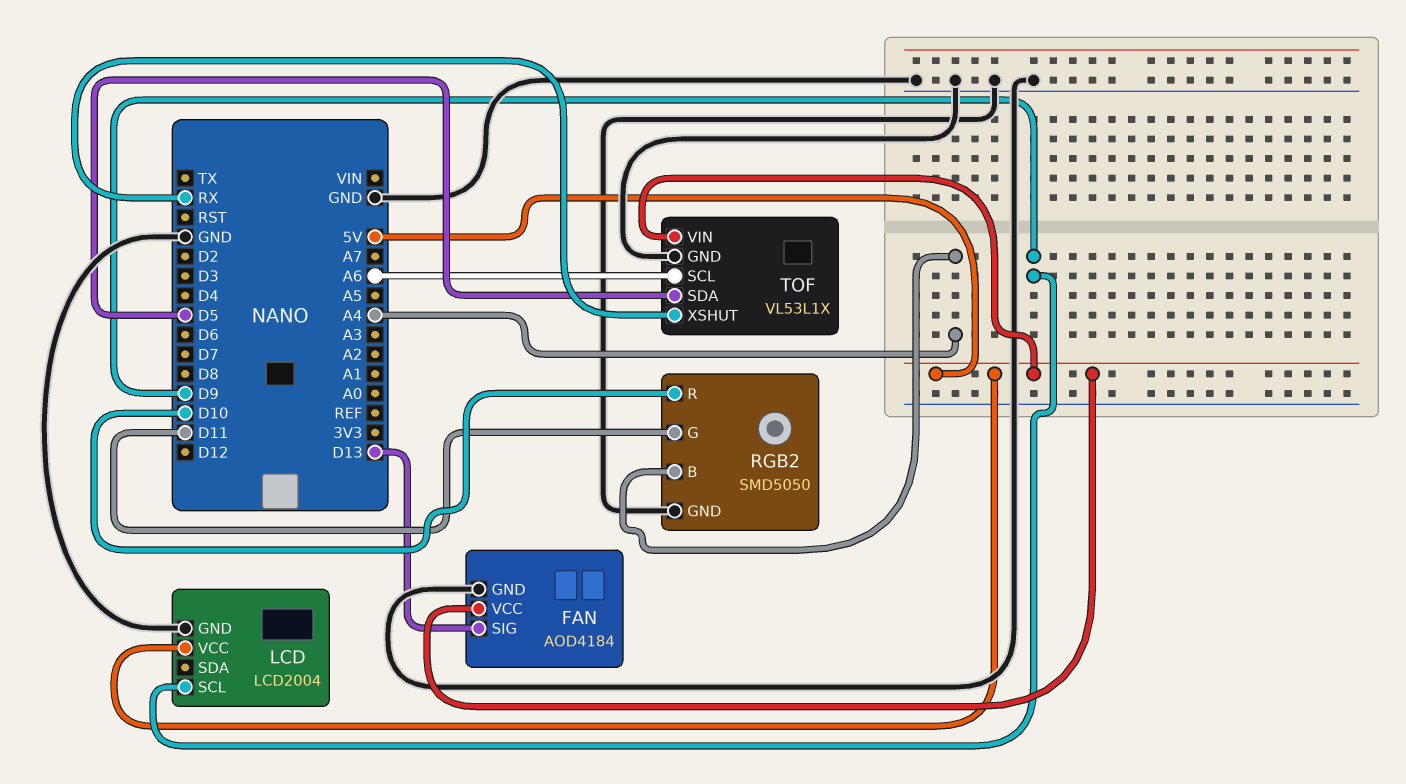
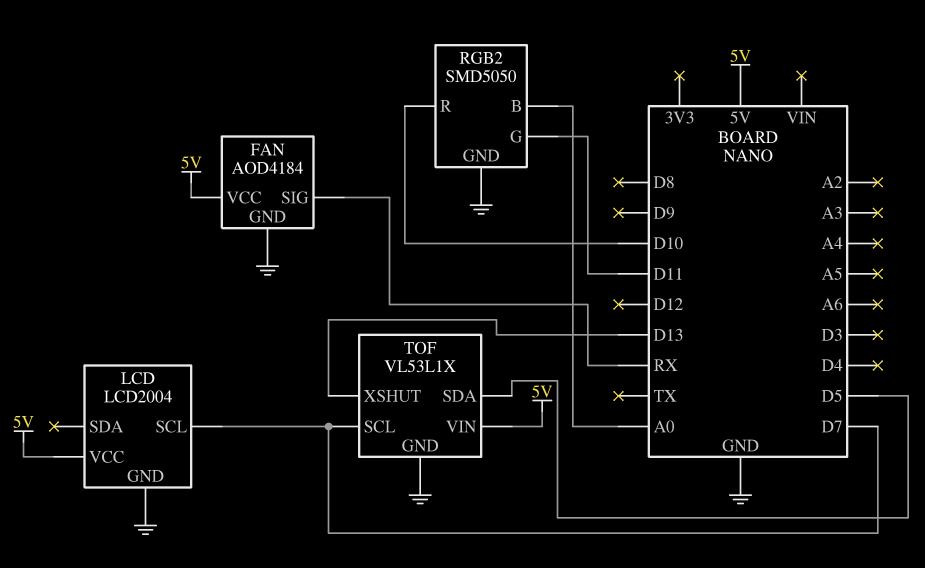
FAN pin SIG: D13 -> RX
LCD pin SCL: D9 -> D7
RGB2 pin B: A4 -> A0
TOF pin SCL: A6 -> D7
TOF pin XSHUT: RX -> D13

